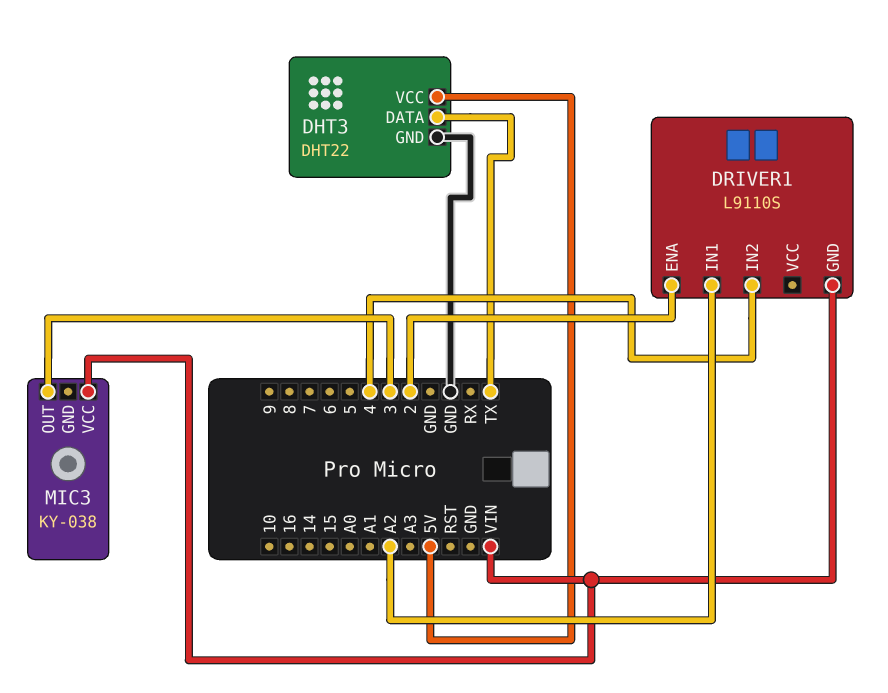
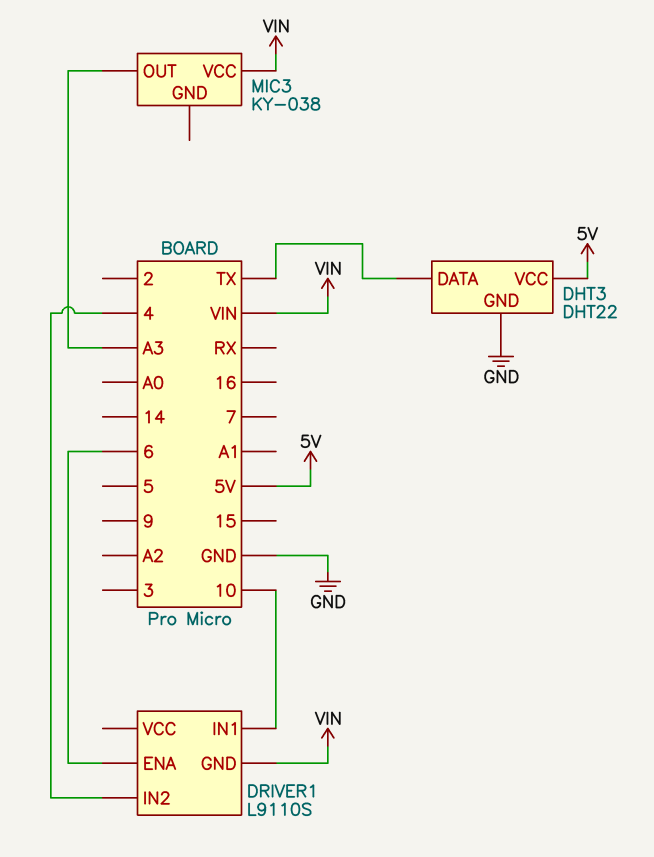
DRIVER1 pin ENA: 2 -> 6
DRIVER1 pin IN1: A2 -> 10
MIC3 pin OUT: 3 -> A3

